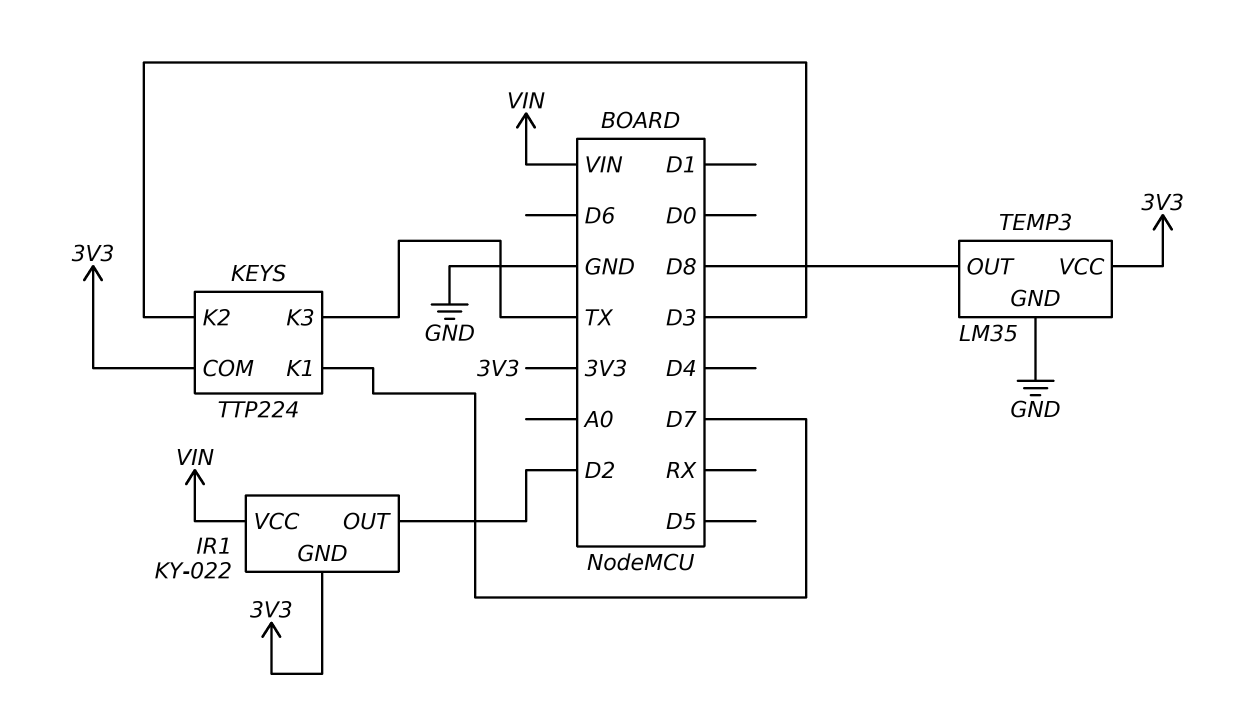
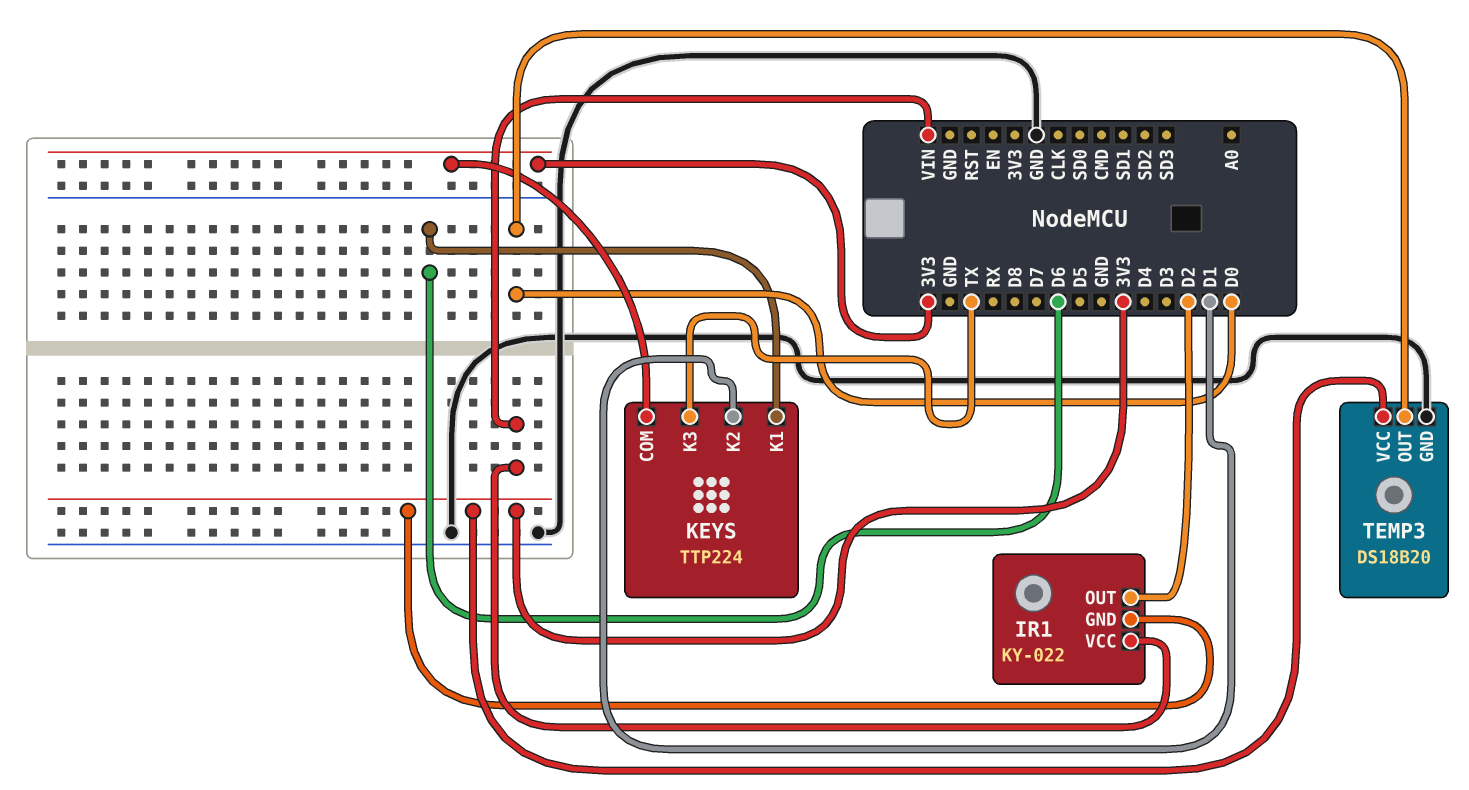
KEYS pin K1: D7 -> D6
KEYS pin K2: D3 -> D1
TEMP3: LM35 -> DS18B20
TEMP3 pin OUT: D8 -> D0

